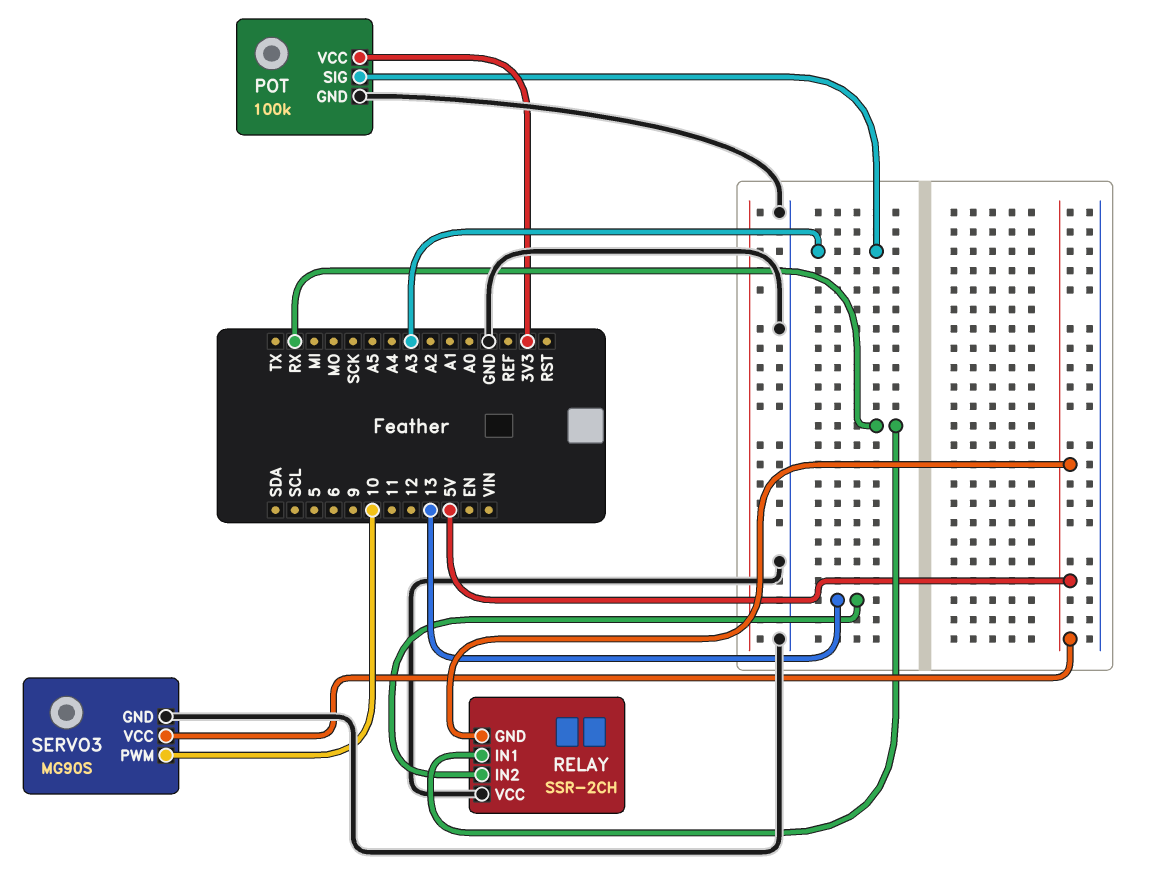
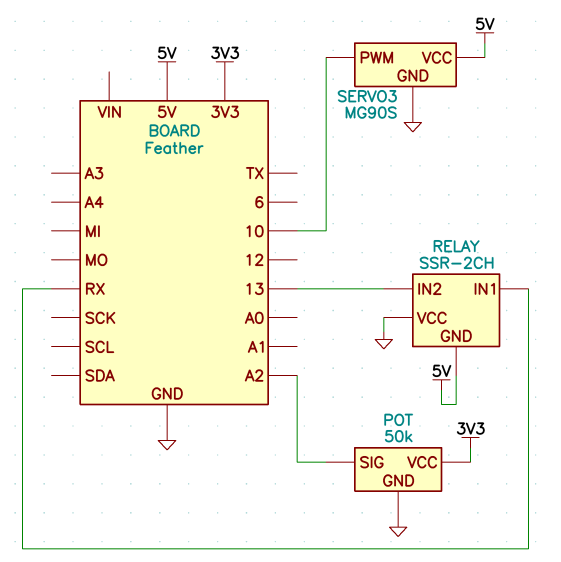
POT: 100k -> 50k
POT pin SIG: A3 -> A2

